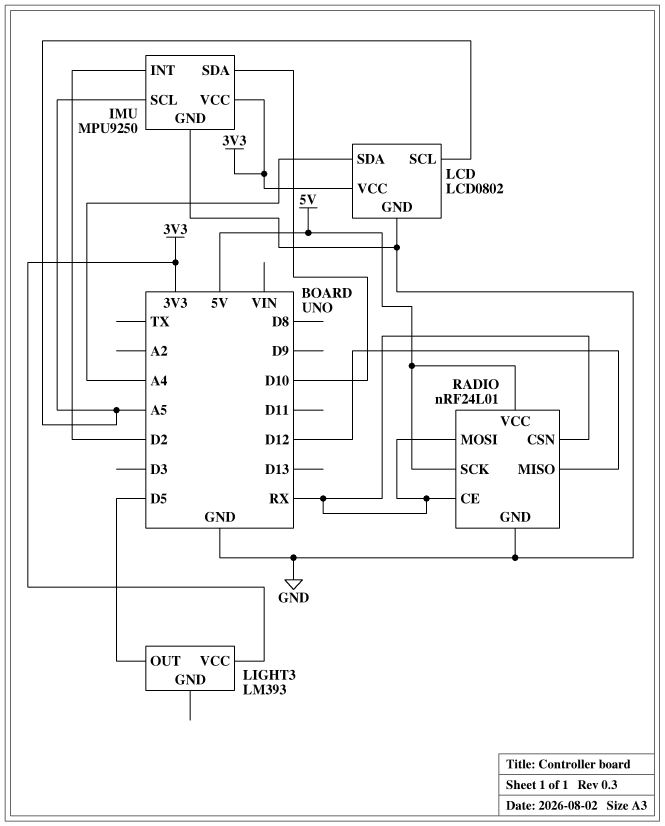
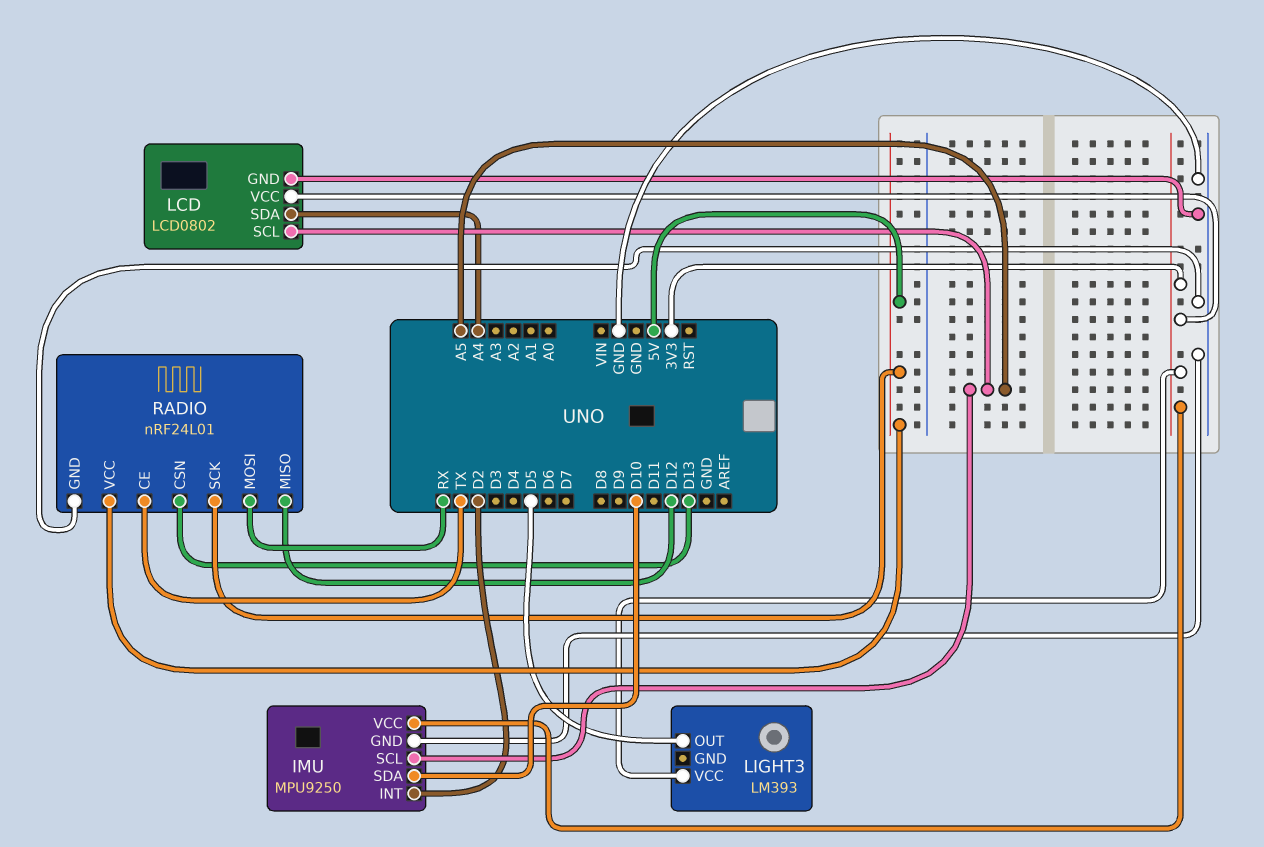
RADIO pin CE: RX -> TX
RADIO pin CSN: RX -> D13

